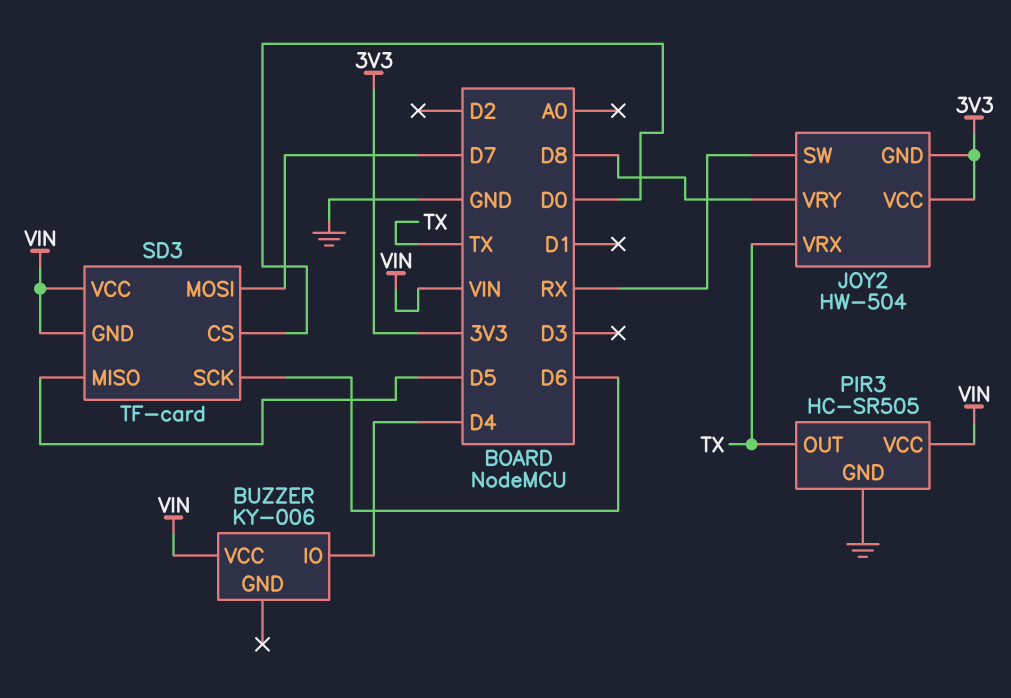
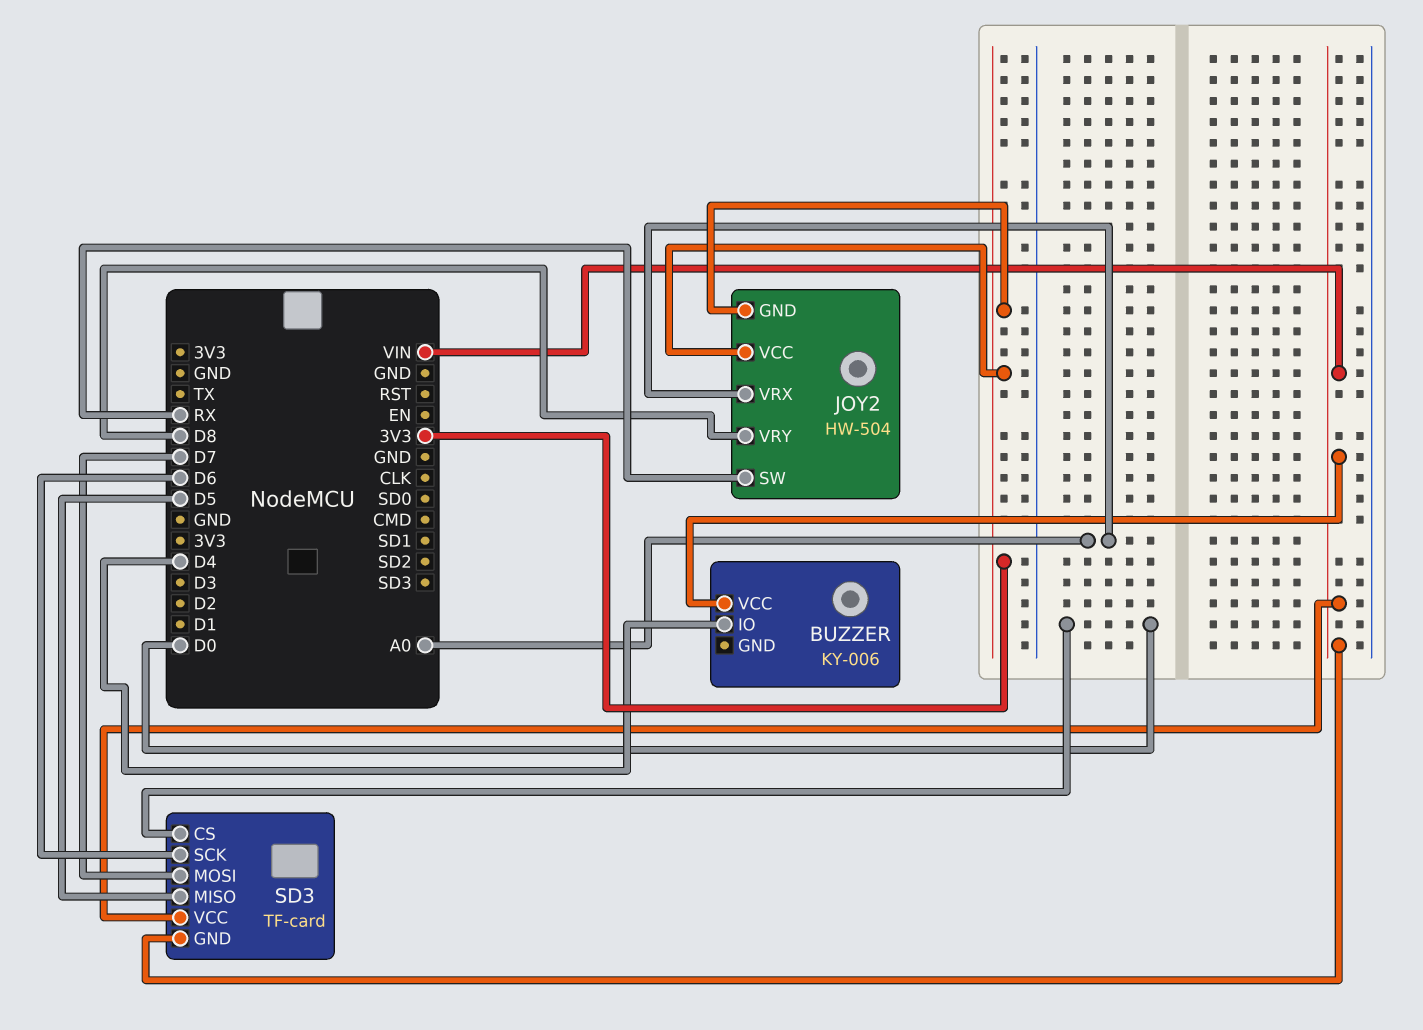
JOY2 pin VRX: TX -> A0
PIR3: HC-SR505 -> none
PIR3 pin GND: GND -> none
PIR3 pin OUT: TX -> none
PIR3 pin VCC: VIN -> none

